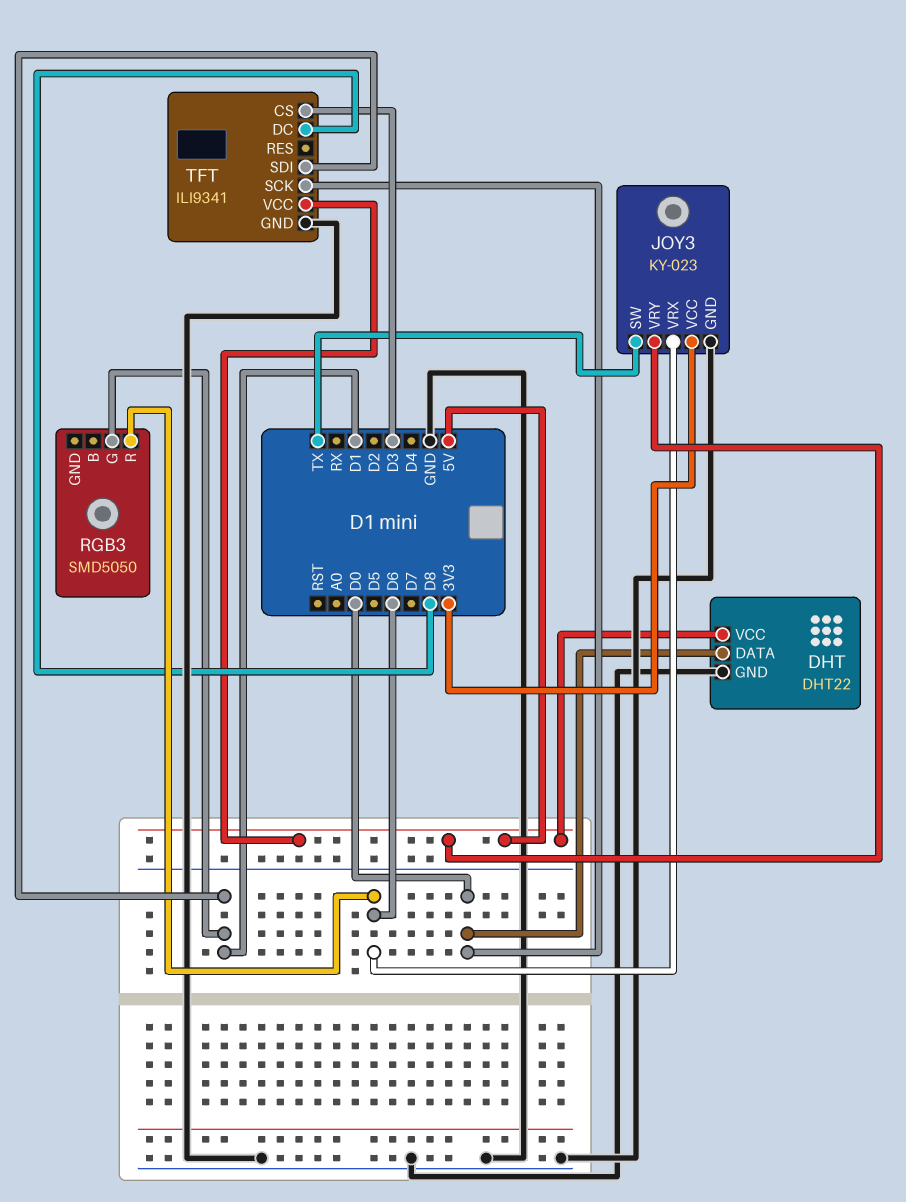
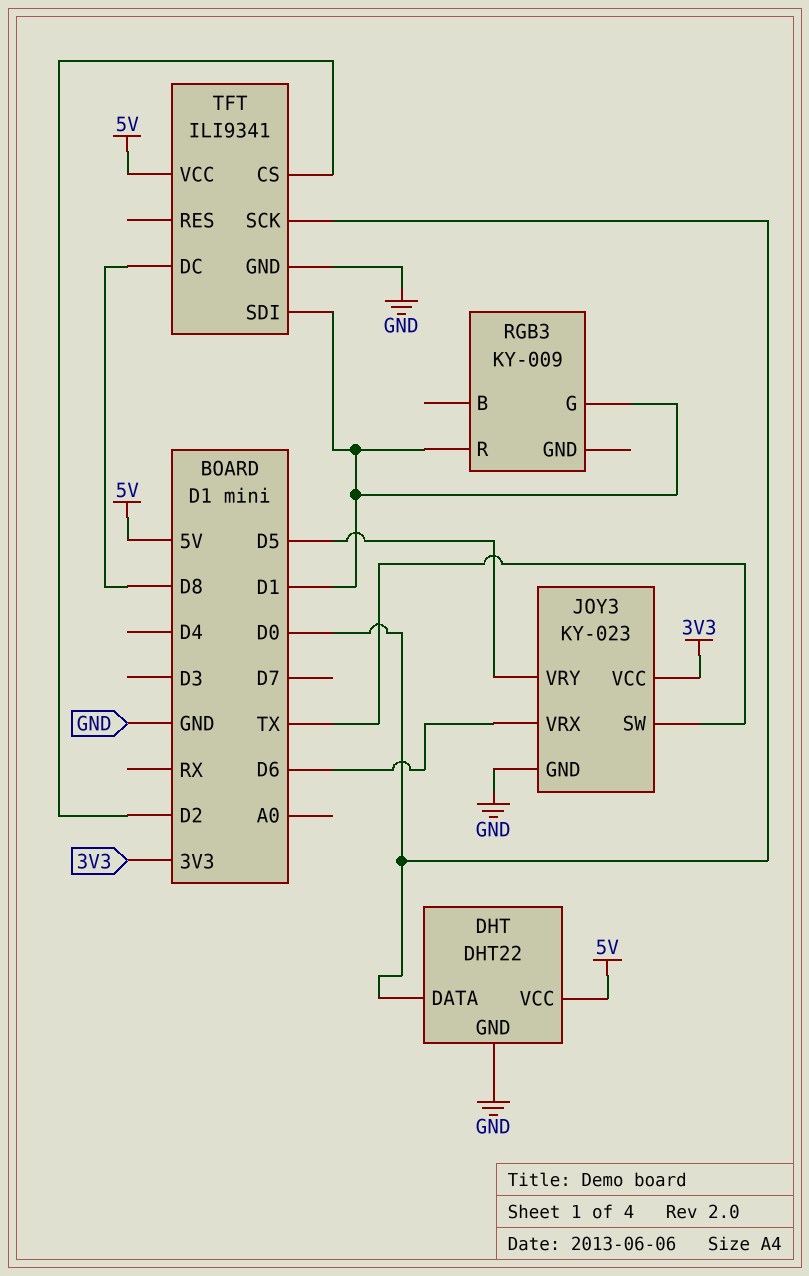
JOY3 pin VRY: 5V -> D5
RGB3: SMD5050 -> KY-009
RGB3 pin R: D6 -> D1
TFT pin CS: D3 -> D2

